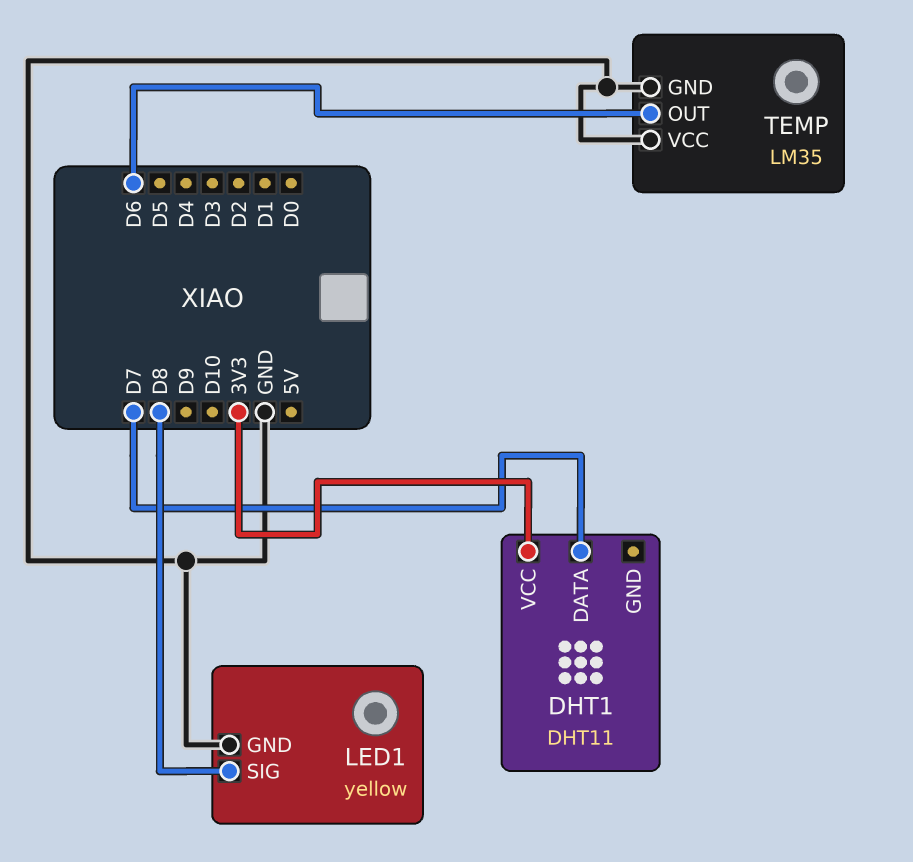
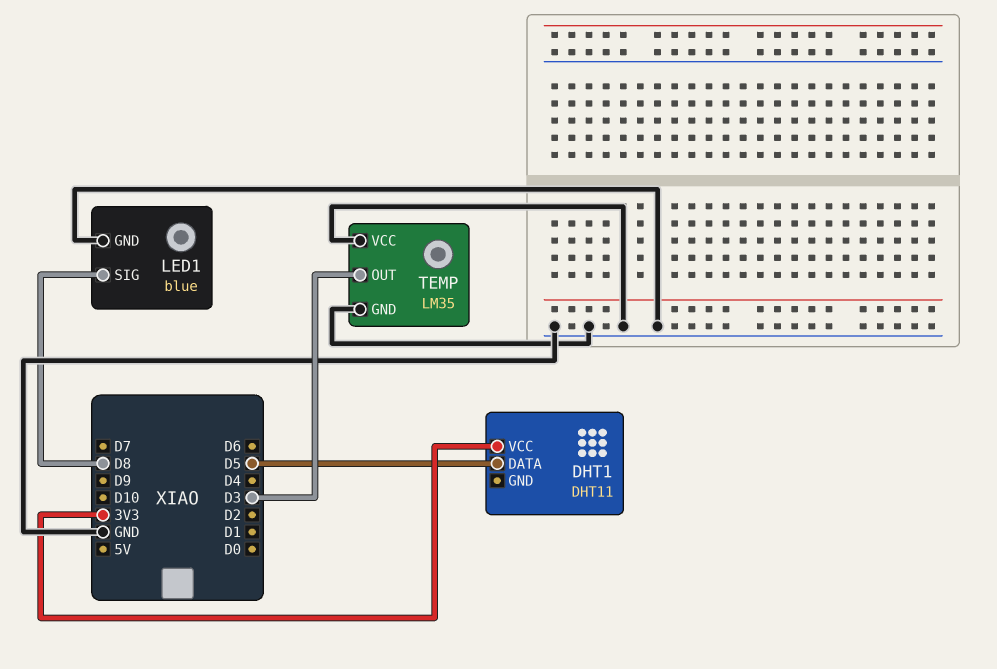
DHT1 pin DATA: D7 -> D5
LED1: yellow -> blue
TEMP pin OUT: D6 -> D3

